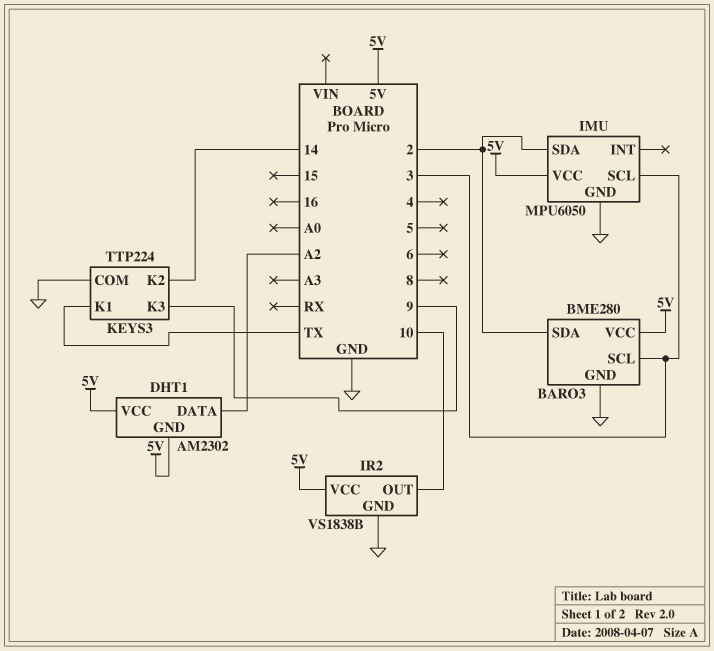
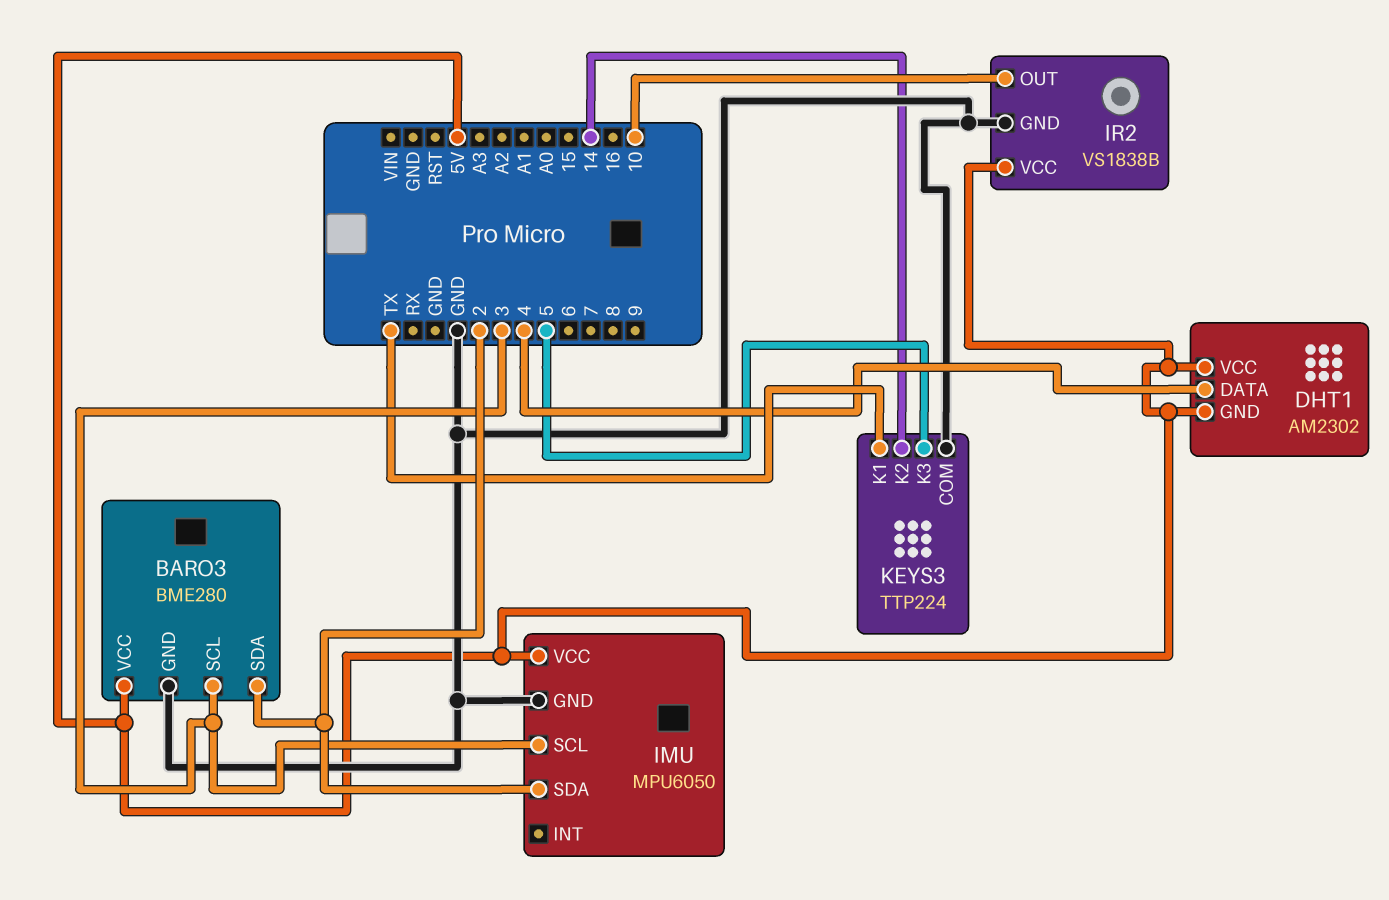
DHT1 pin DATA: A2 -> 4
KEYS3 pin K3: 9 -> 5

